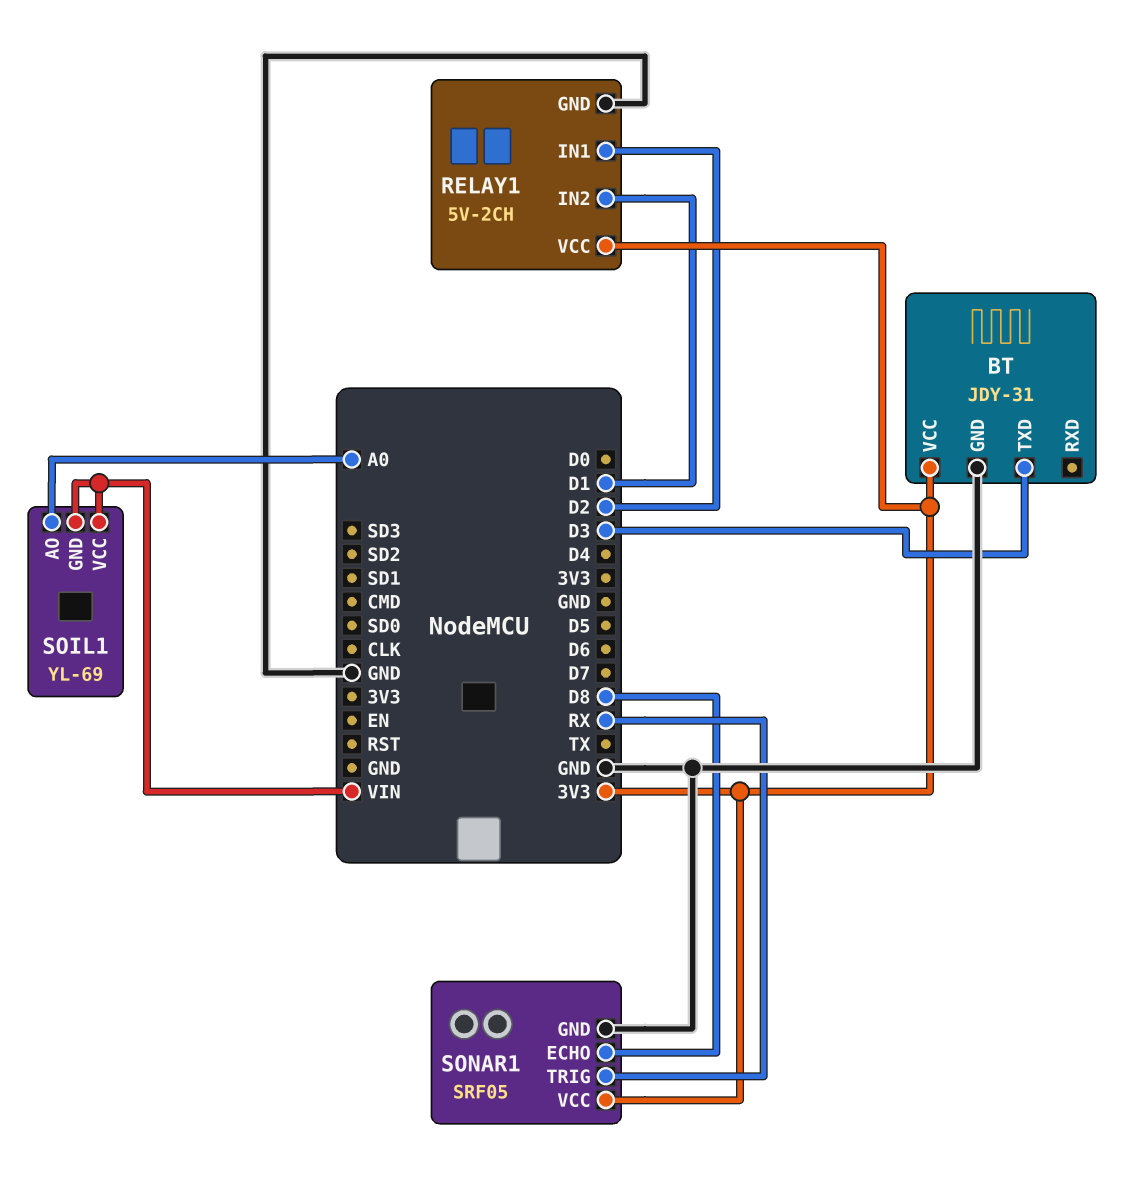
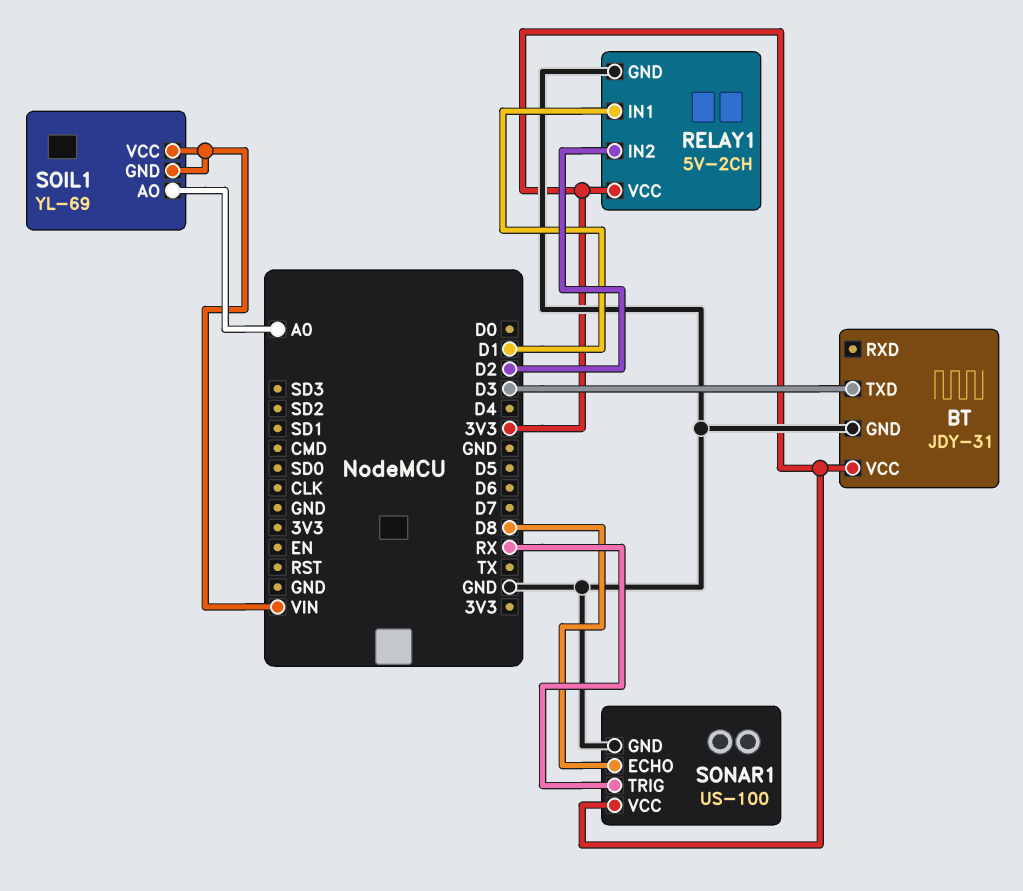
RELAY1 pin IN1: D2 -> D1
RELAY1 pin IN2: D1 -> D2
SONAR1: SRF05 -> US-100

